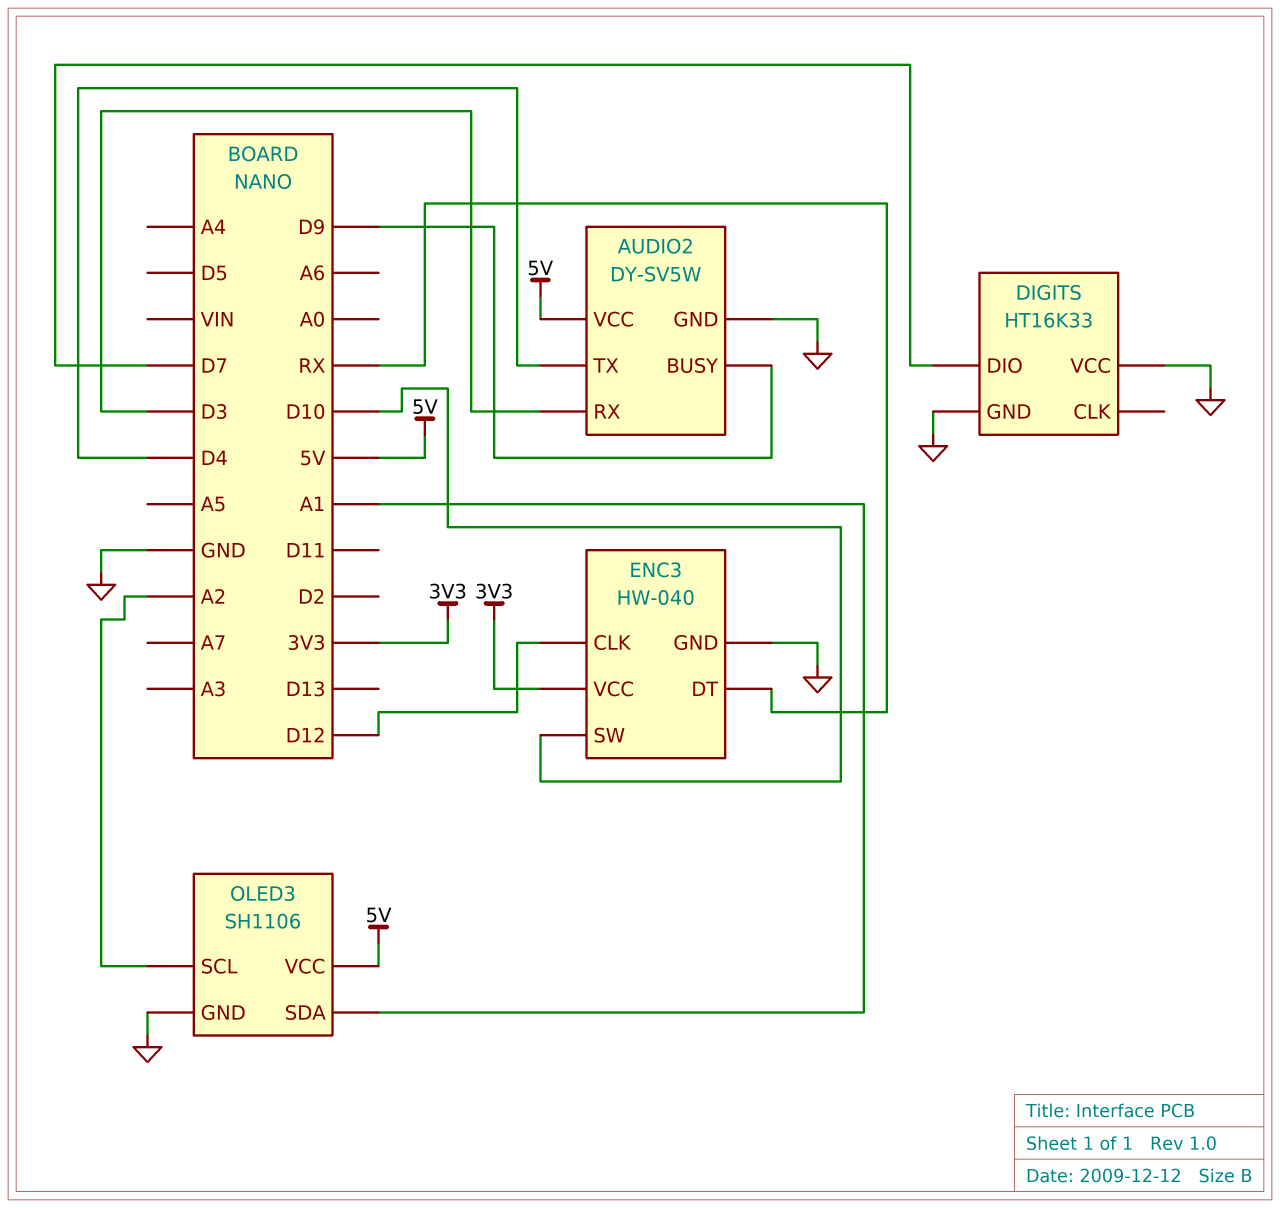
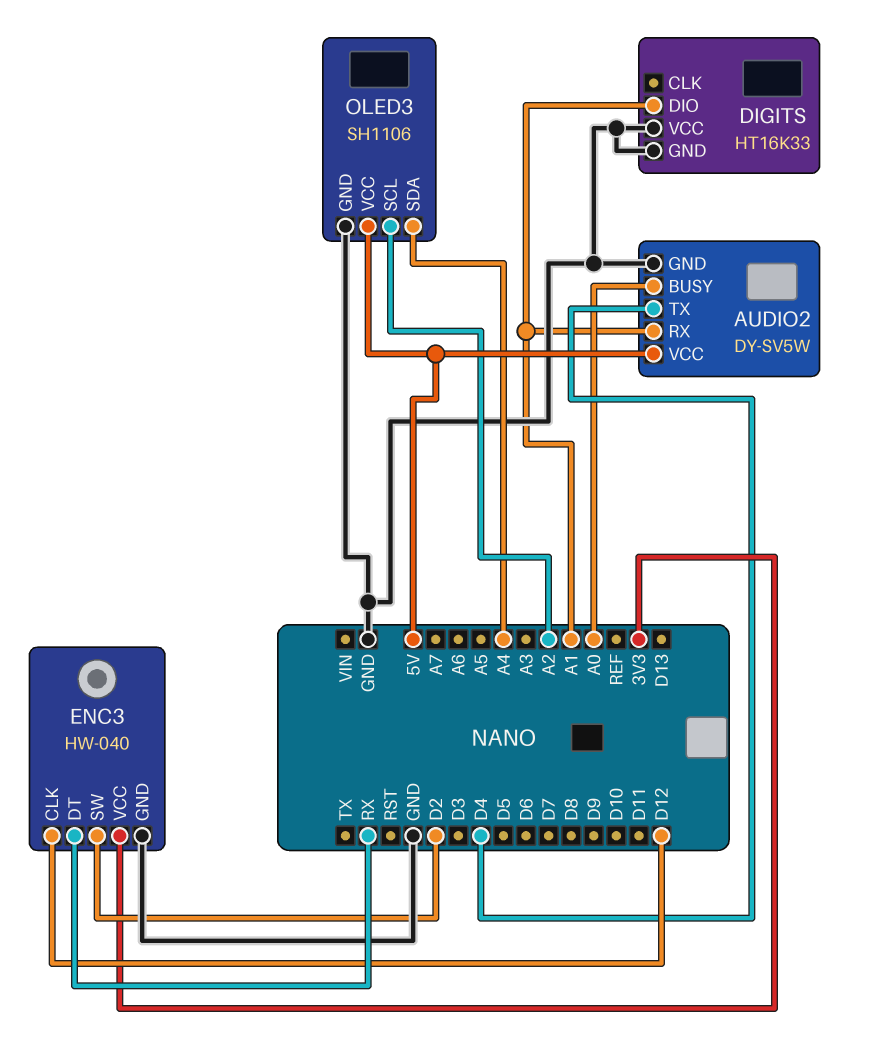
AUDIO2 pin BUSY: D9 -> A0
AUDIO2 pin RX: D3 -> A1
DIGITS pin DIO: D7 -> A1
ENC3 pin SW: D10 -> D2
OLED3 pin SDA: A1 -> A4

